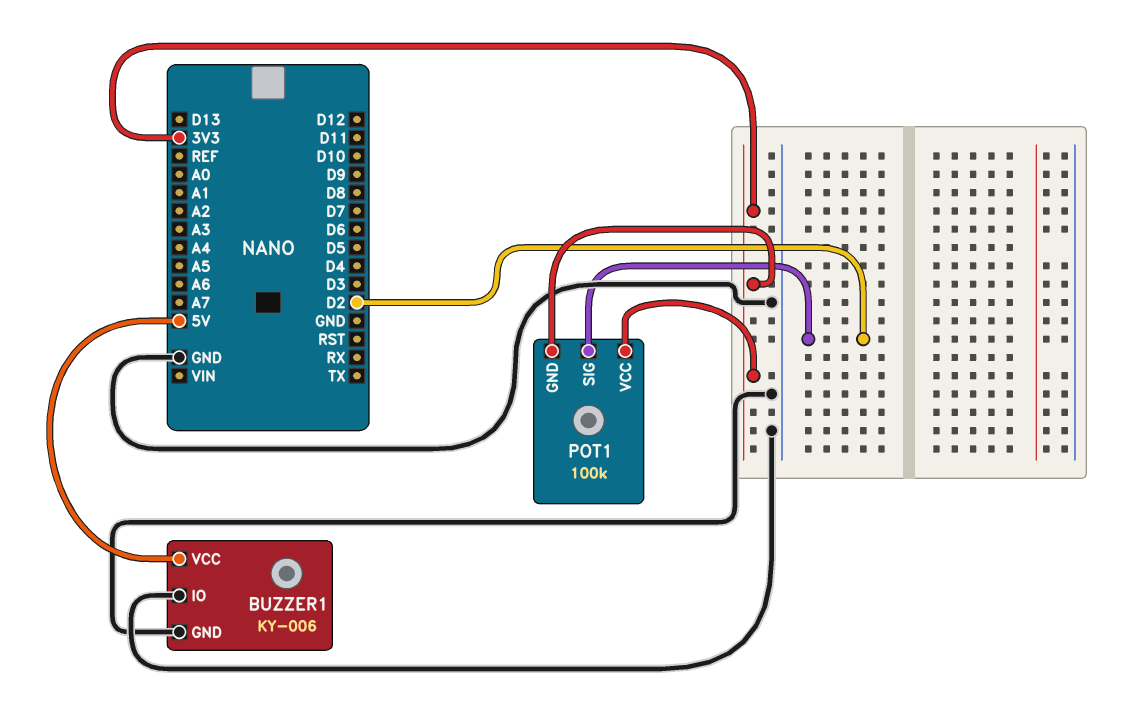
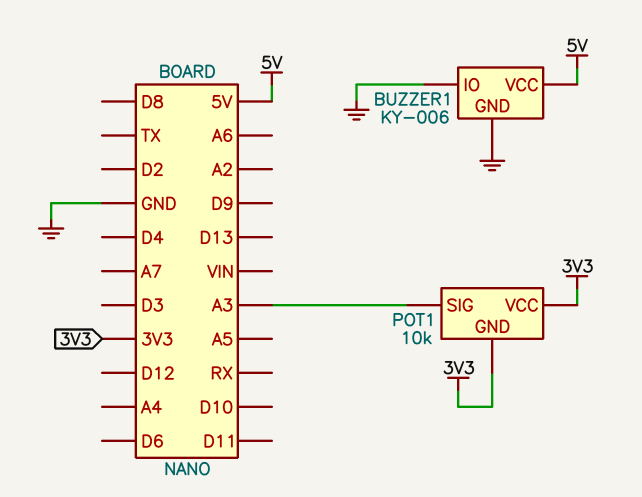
POT1: 100k -> 10k
POT1 pin SIG: D2 -> A3

